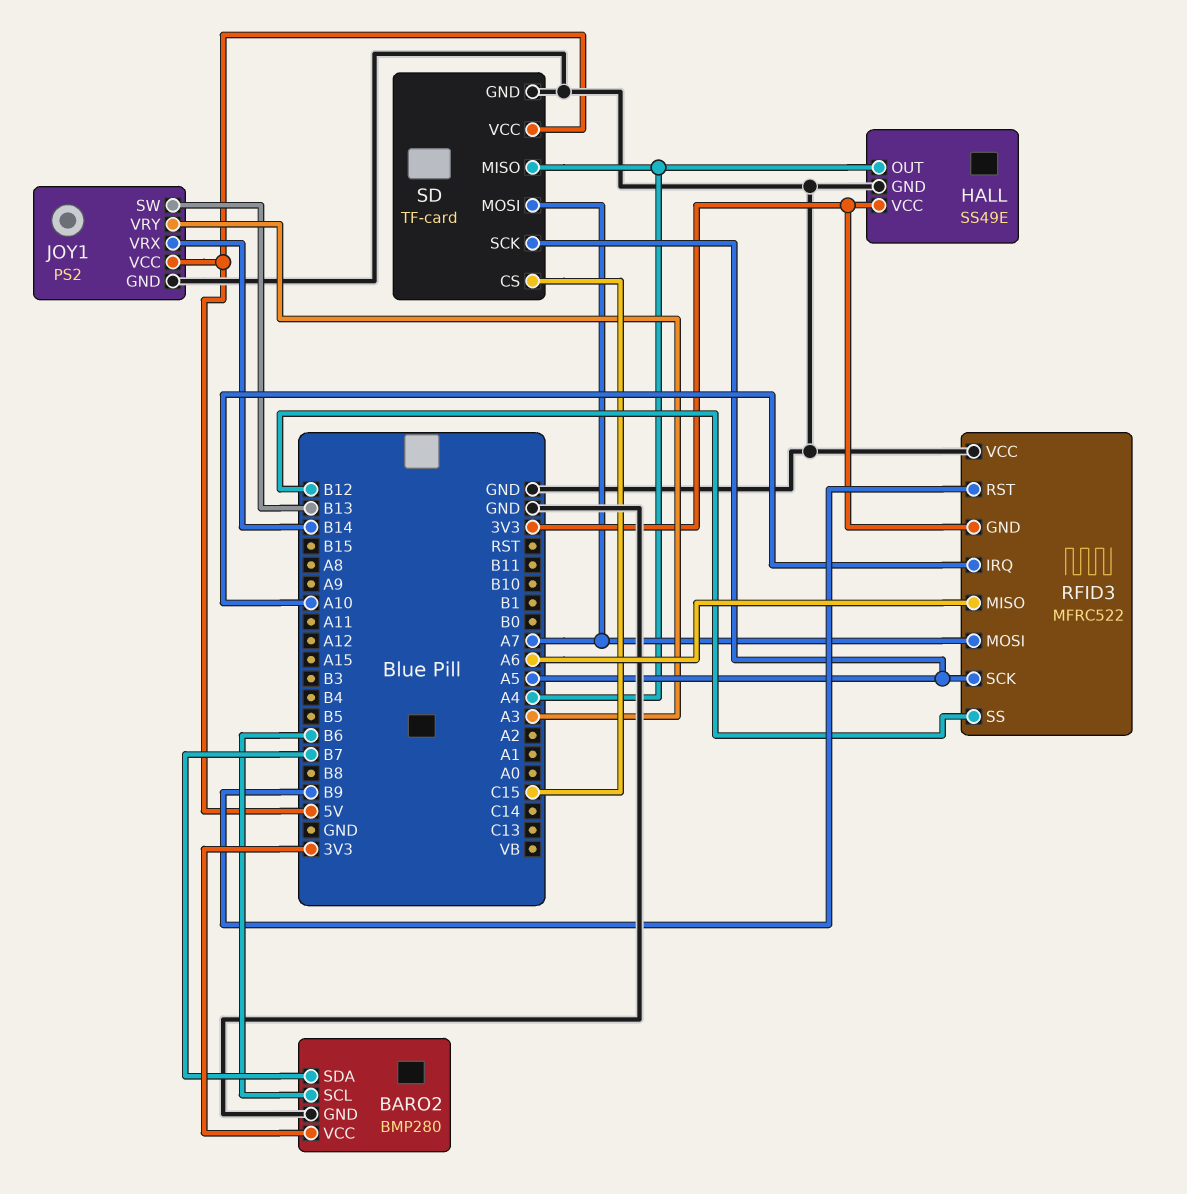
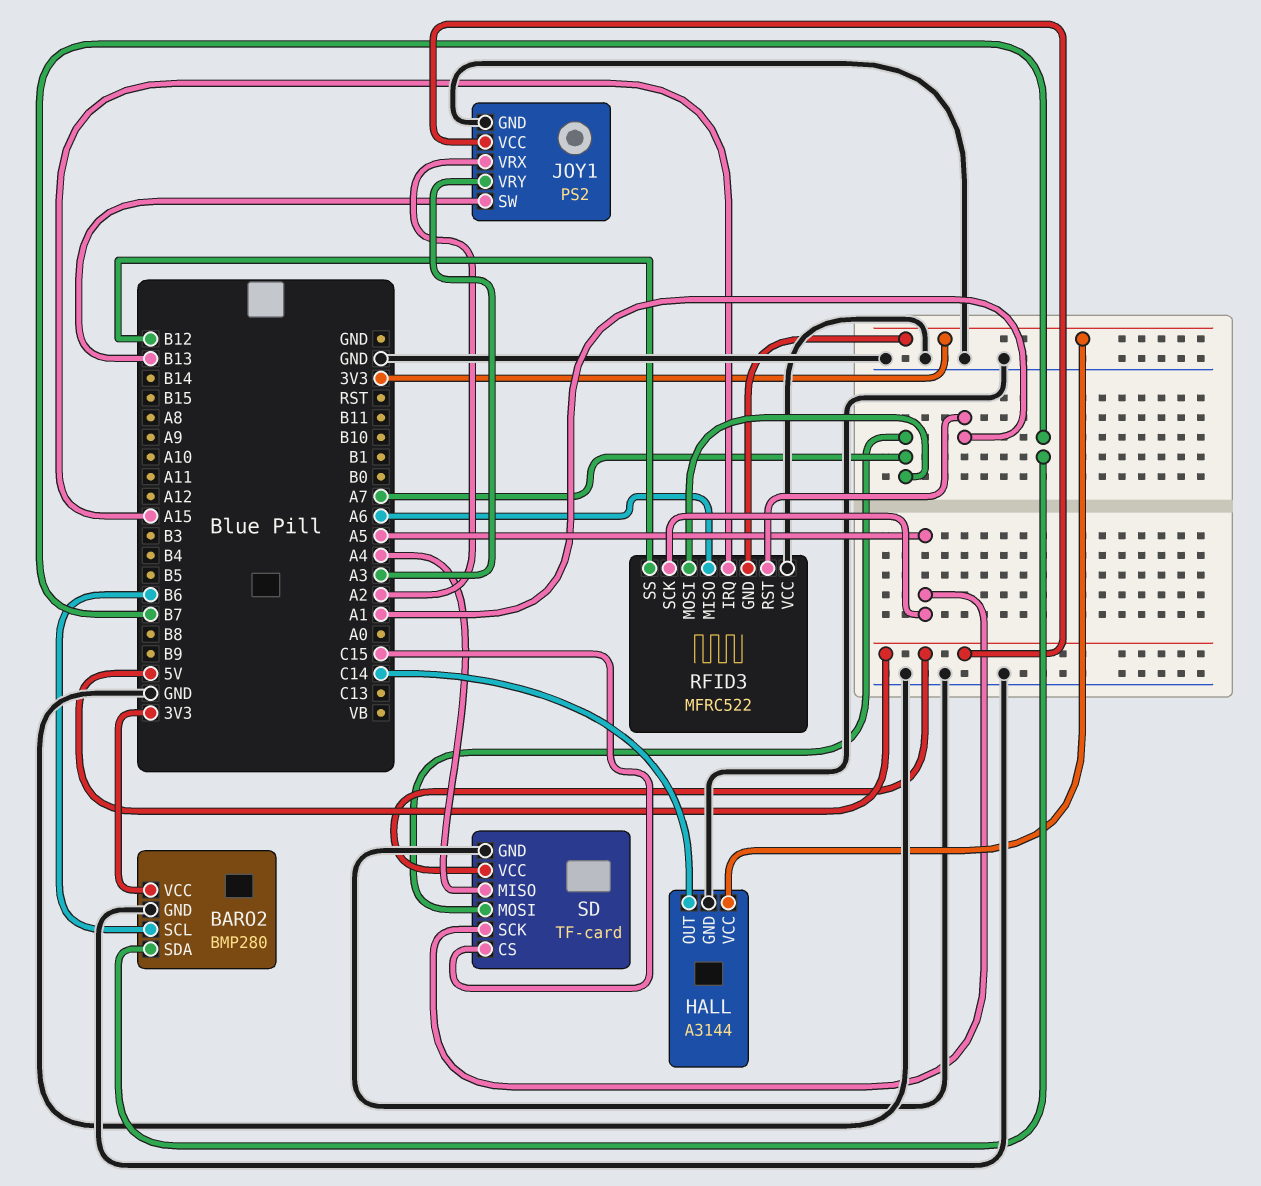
HALL: SS49E -> A3144
HALL pin OUT: A4 -> C14
JOY1 pin VRX: B14 -> A2
RFID3 pin IRQ: A10 -> A15
RFID3 pin RST: B9 -> A1

